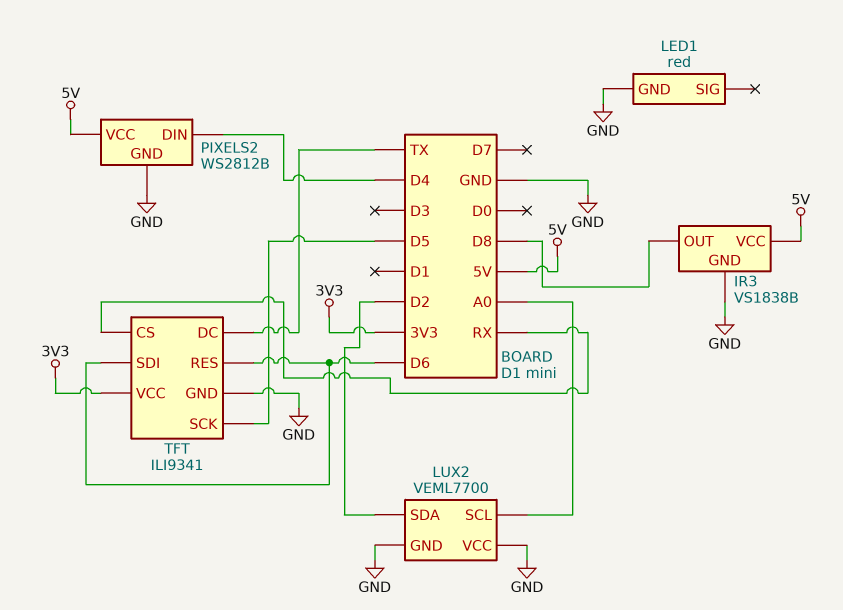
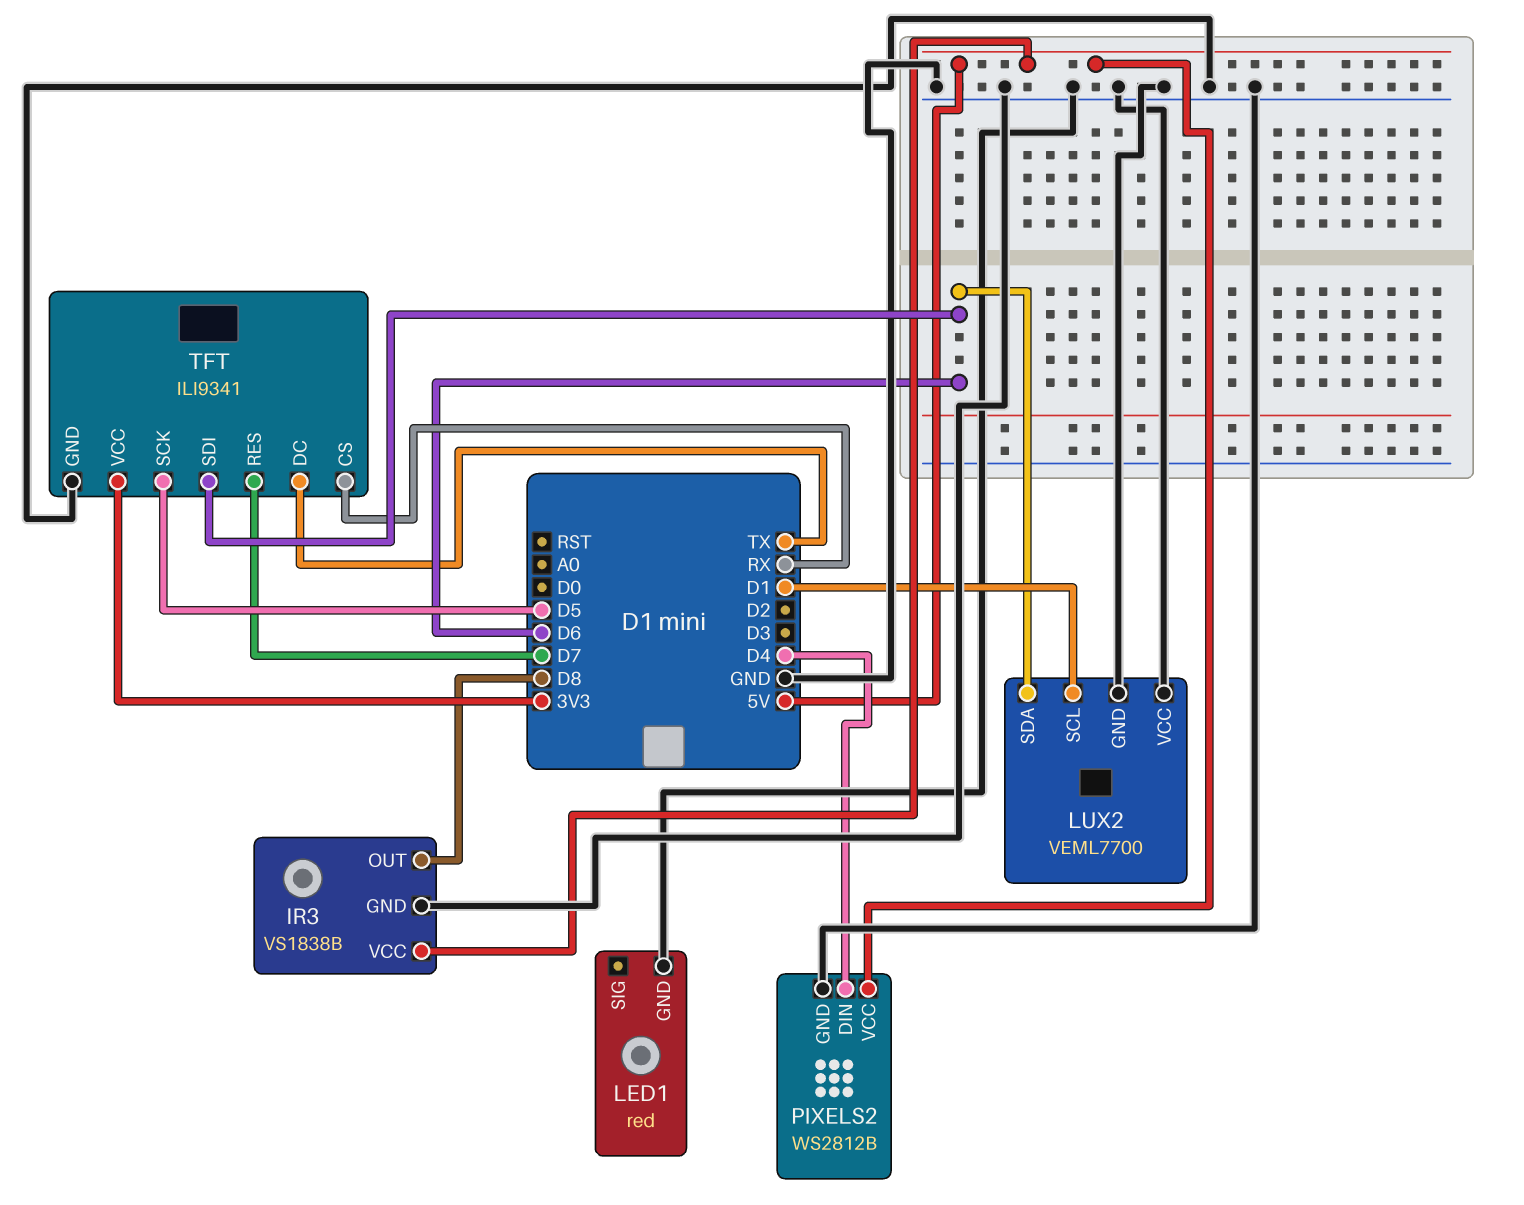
LUX2 pin SCL: A0 -> D1
LUX2 pin SDA: D2 -> D6
TFT pin RES: D6 -> D7

